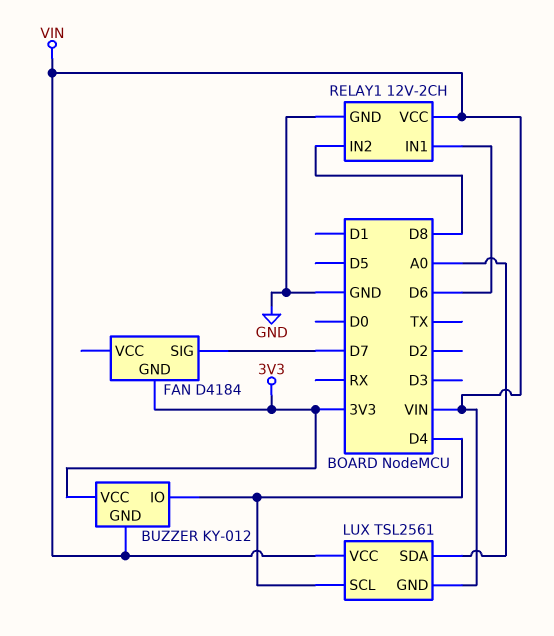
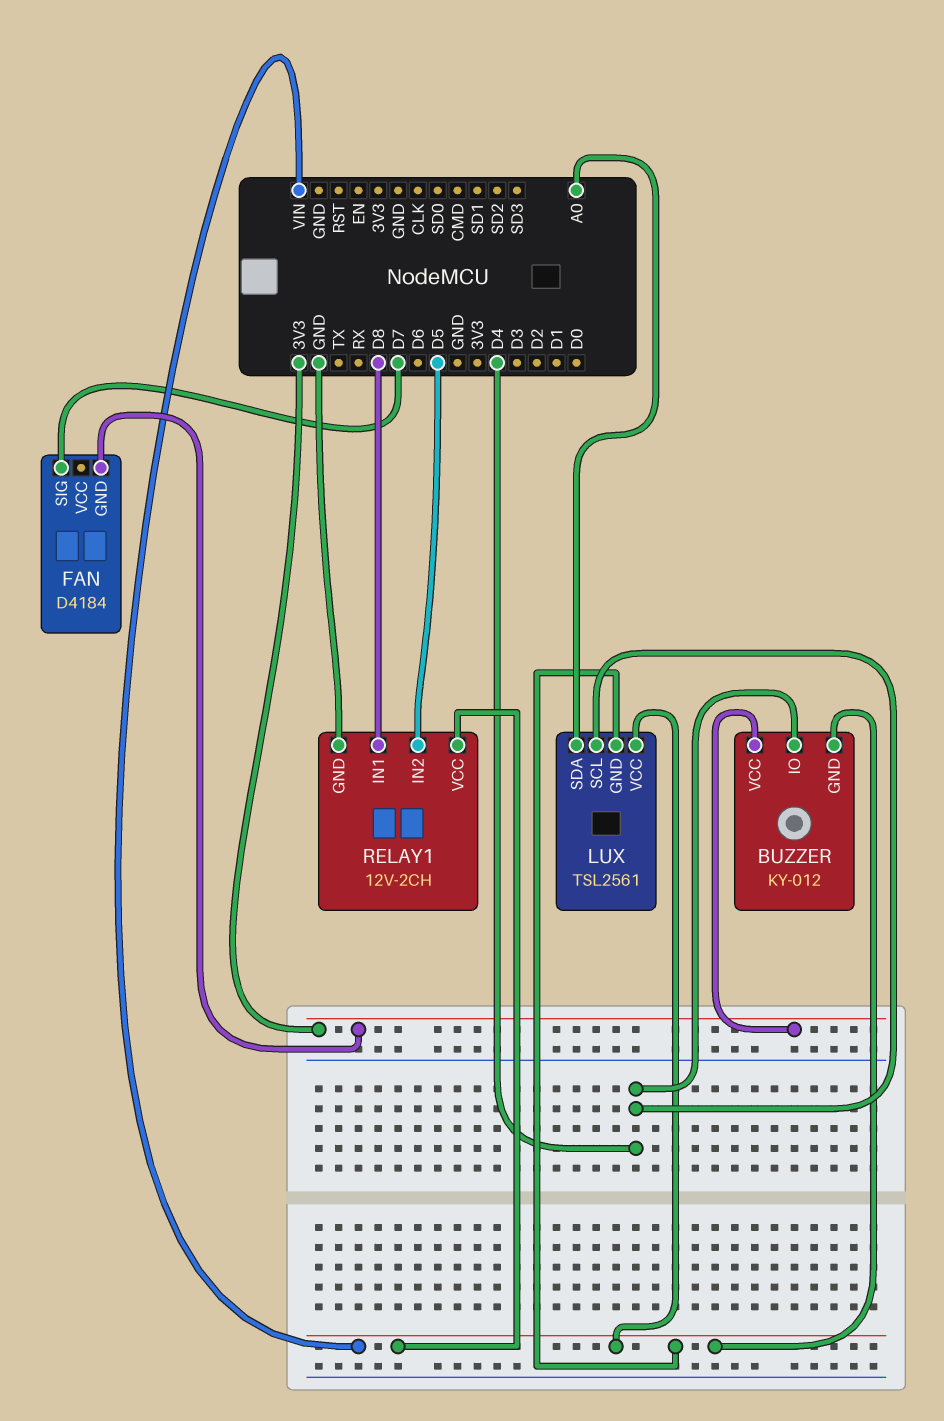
RELAY1 pin IN1: D6 -> D8
RELAY1 pin IN2: D8 -> D5

